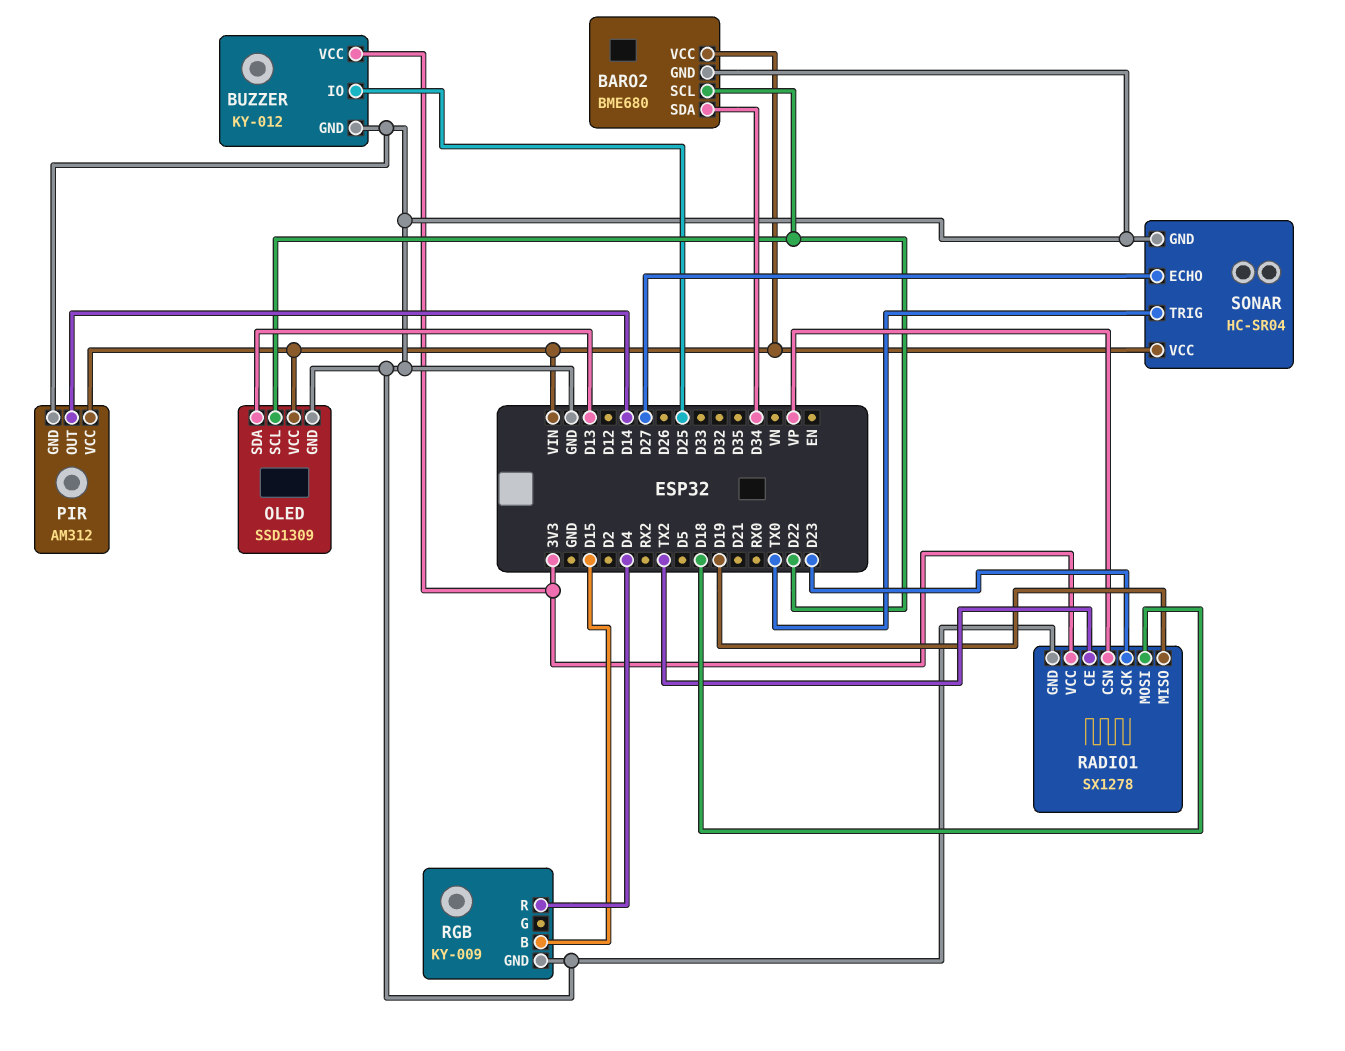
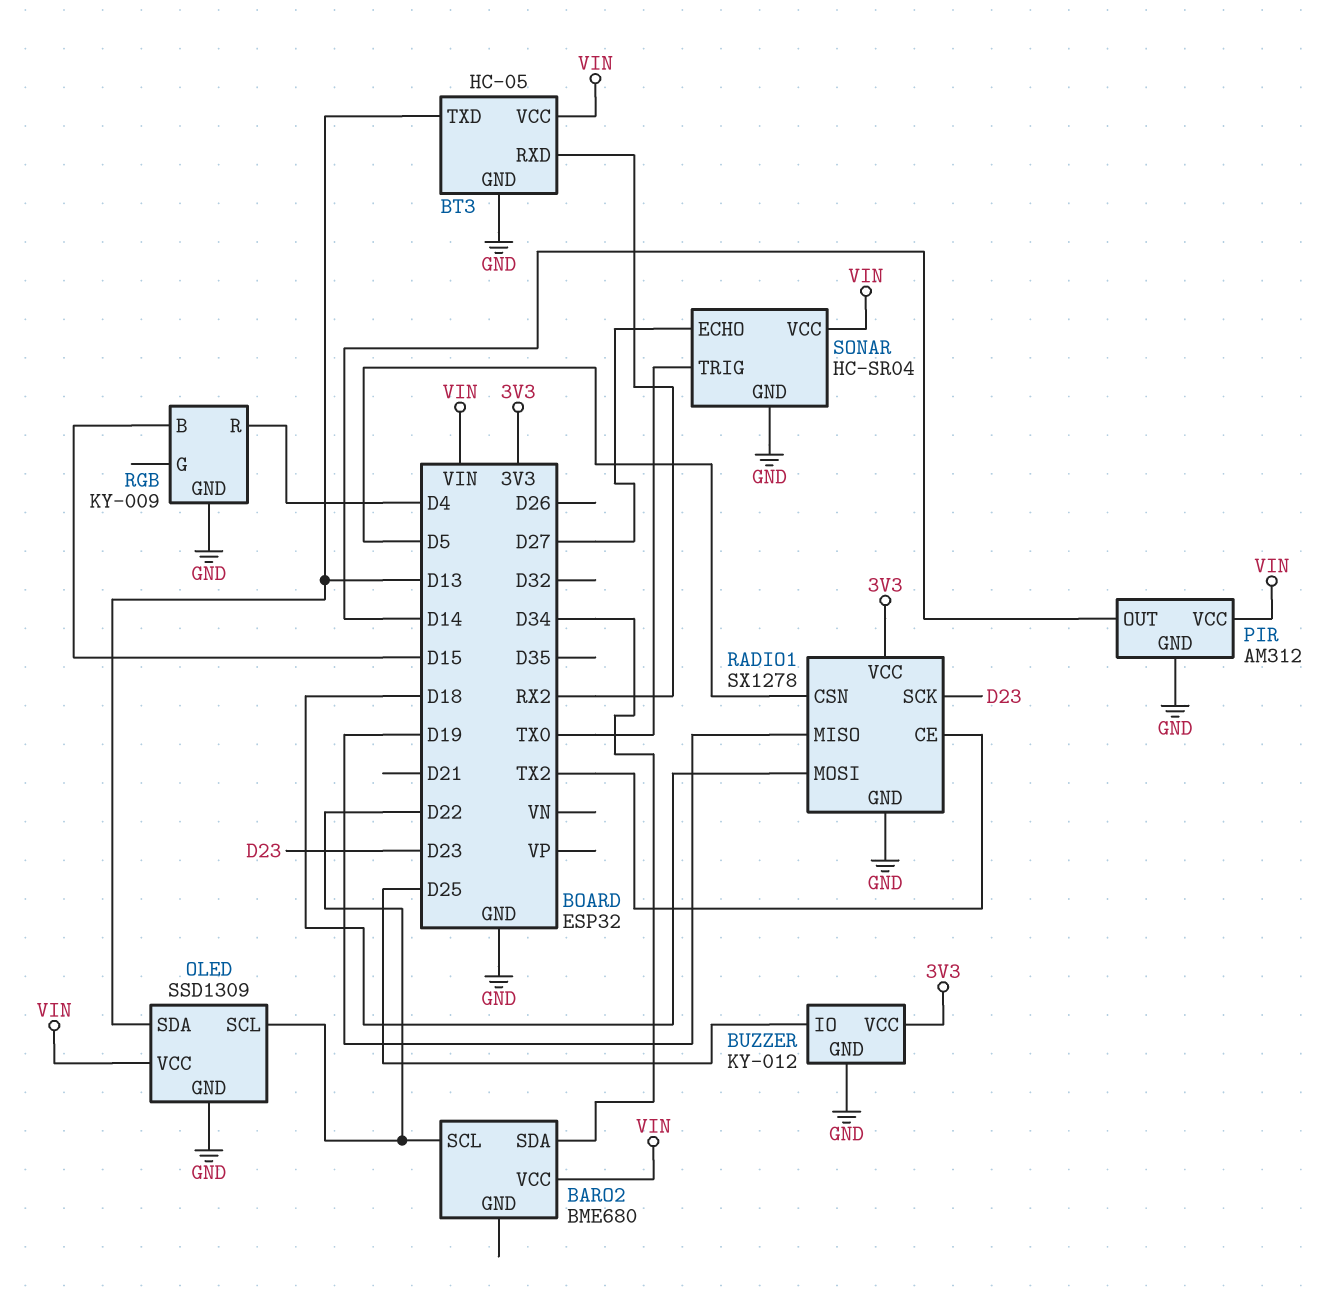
BARO2 pin GND: GND -> none
BT3: none -> HC-05
BT3 pin GND: none -> GND
BT3 pin RXD: none -> RX2
BT3 pin TXD: none -> D13
BT3 pin VCC: none -> VIN
RADIO1 pin CSN: VP -> D5

